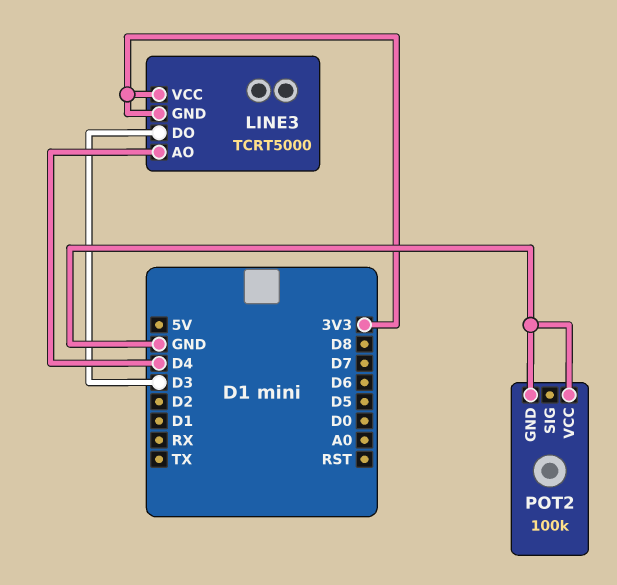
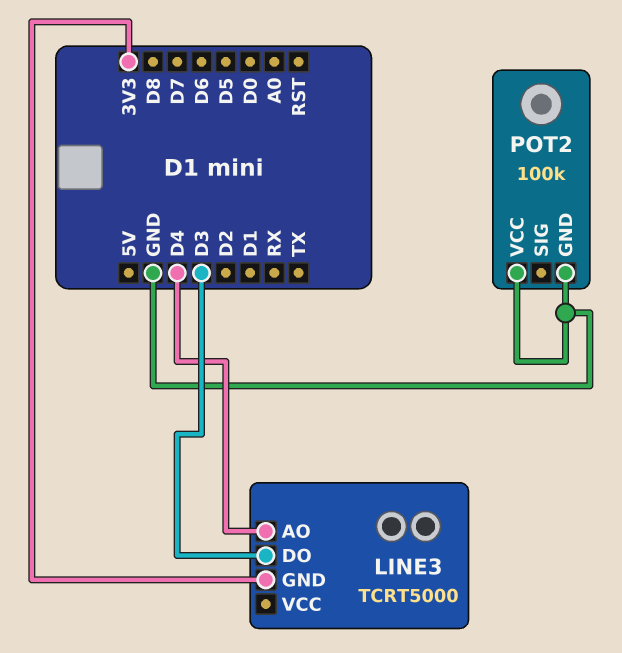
LINE3 pin VCC: 3V3 -> none

